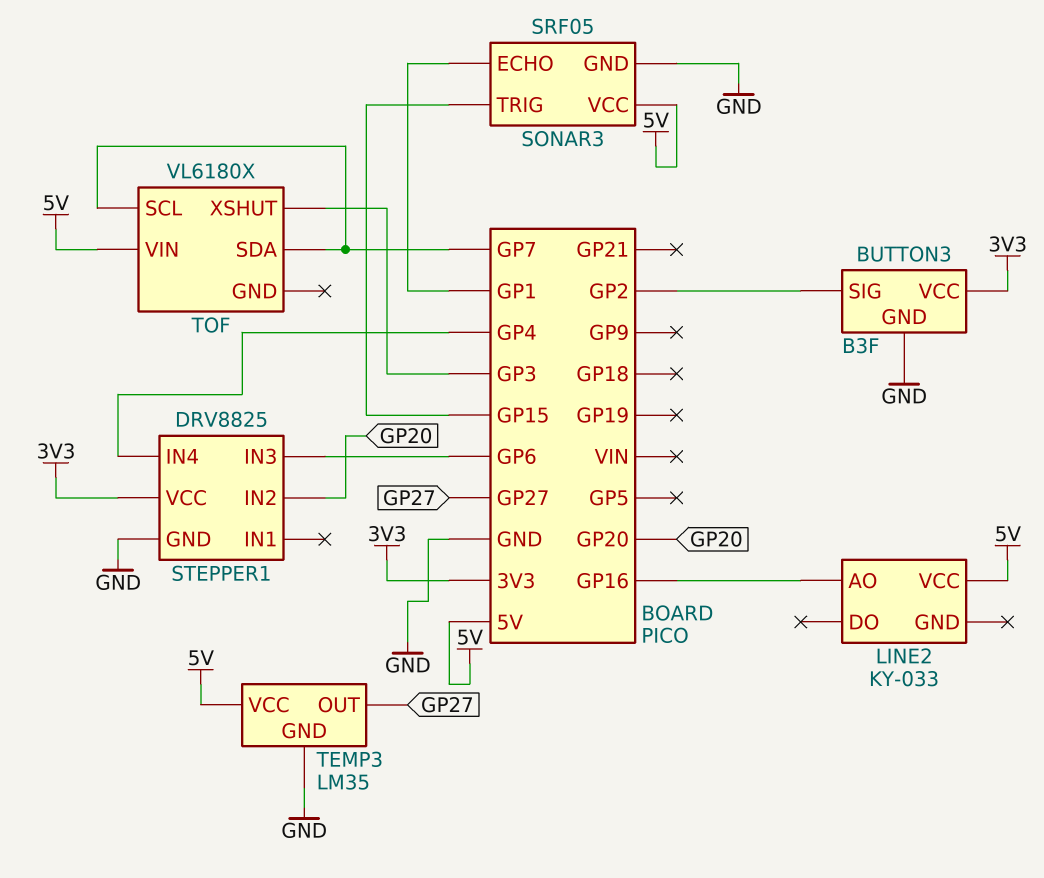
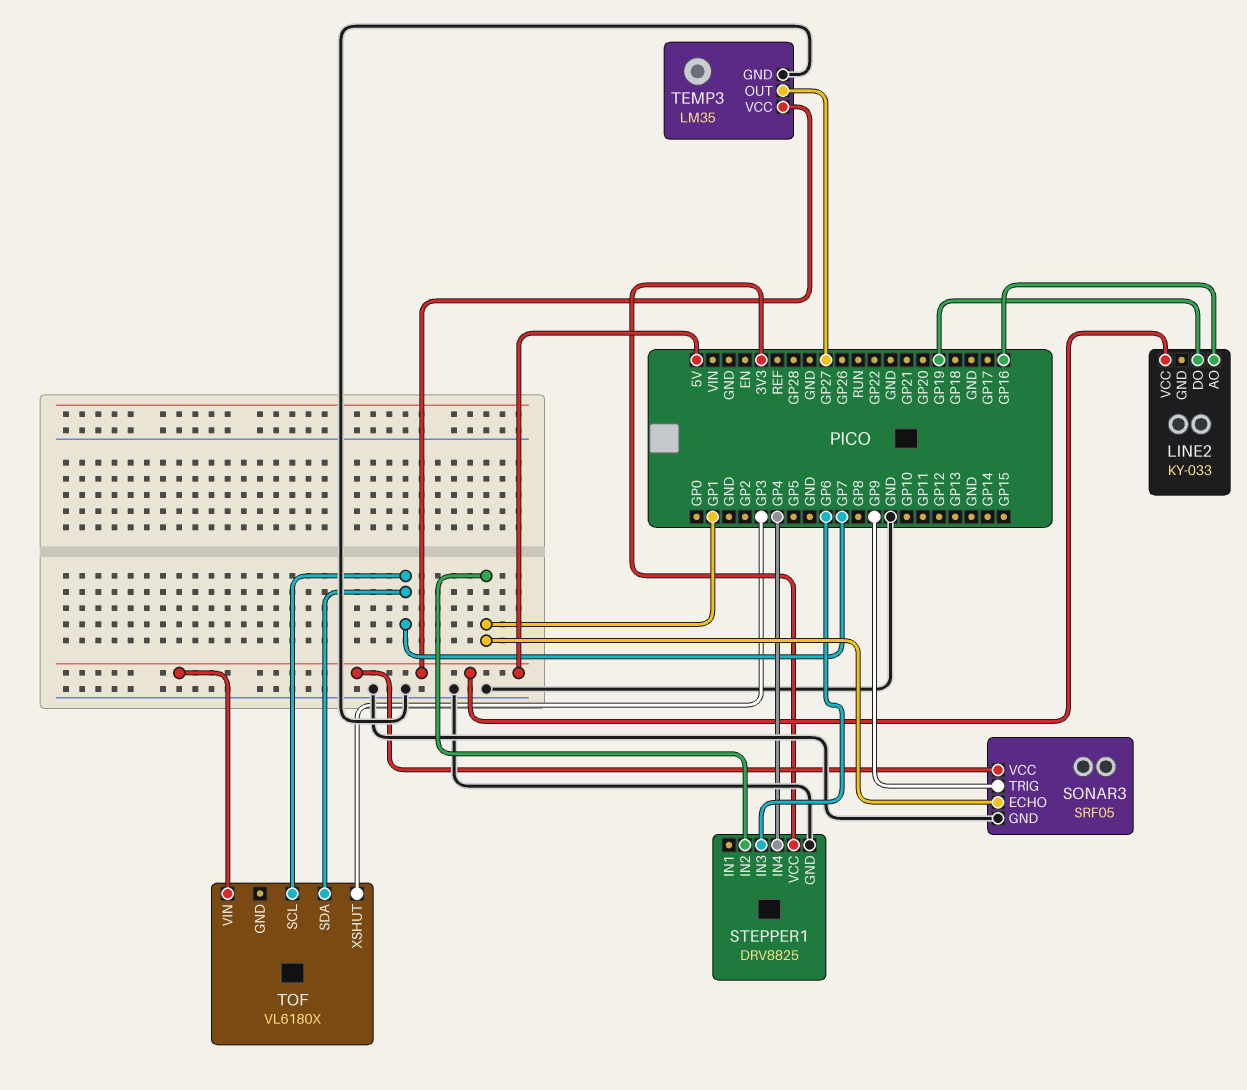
BUTTON3: B3F -> none
BUTTON3 pin GND: GND -> none
BUTTON3 pin SIG: GP2 -> none
BUTTON3 pin VCC: 3V3 -> none
LINE2 pin DO: none -> GP19
SONAR3 pin TRIG: GP15 -> GP9
STEPPER1 pin IN2: GP20 -> GP1

